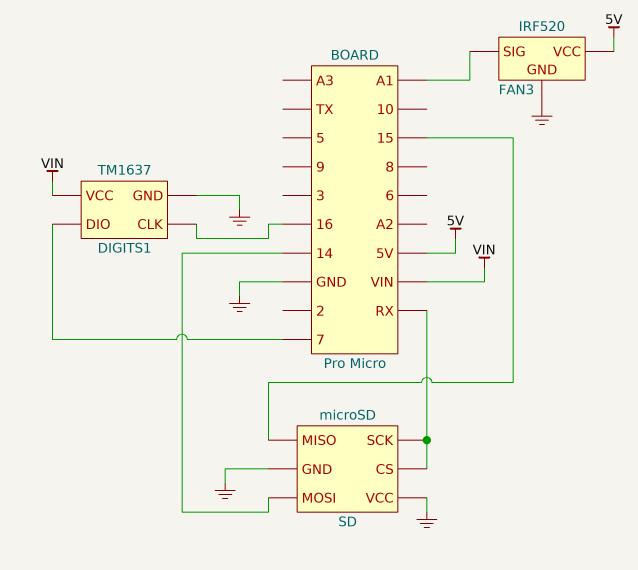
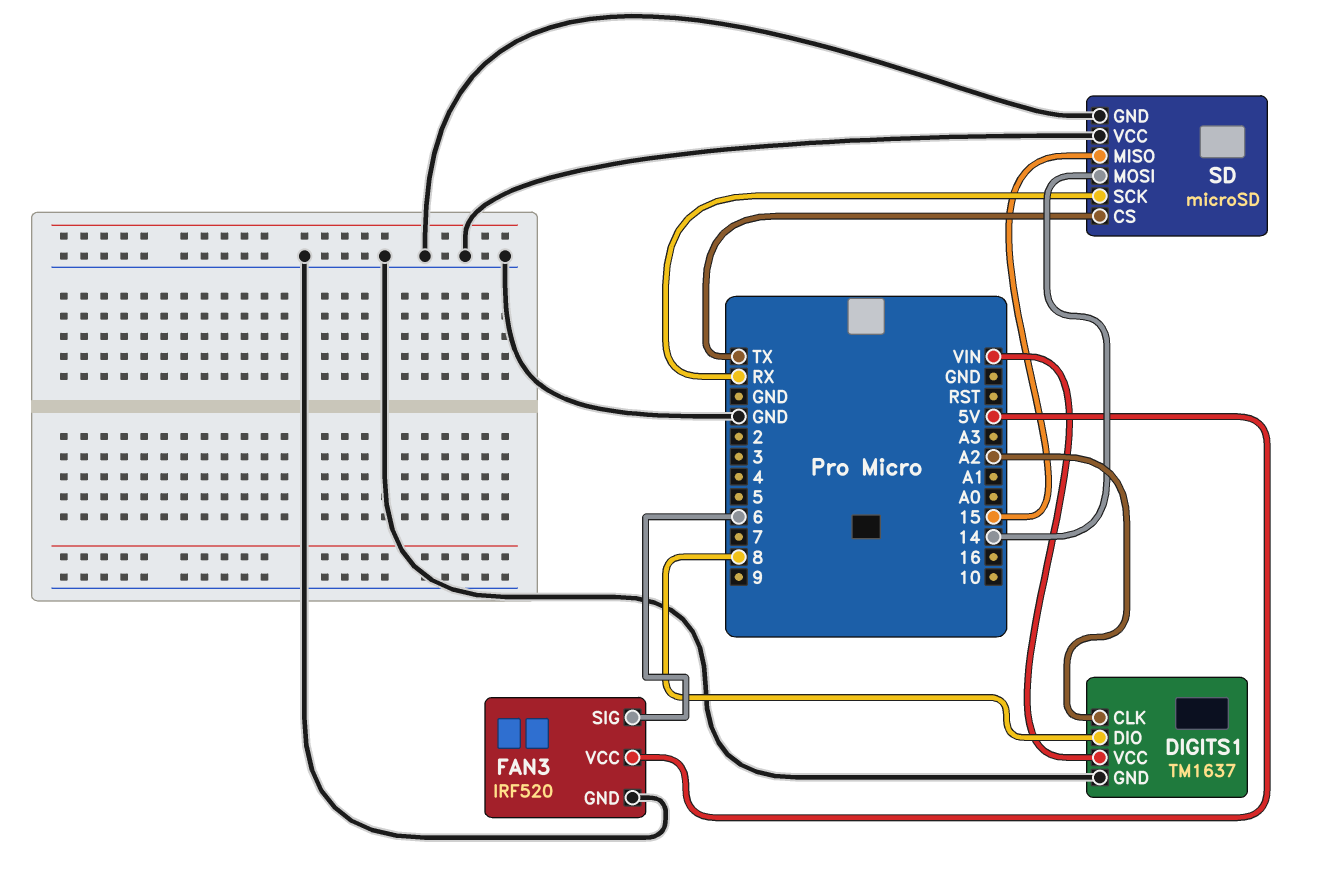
DIGITS1 pin CLK: 16 -> A2
DIGITS1 pin DIO: 7 -> 8
FAN3 pin SIG: A1 -> 6
SD pin CS: RX -> TX

